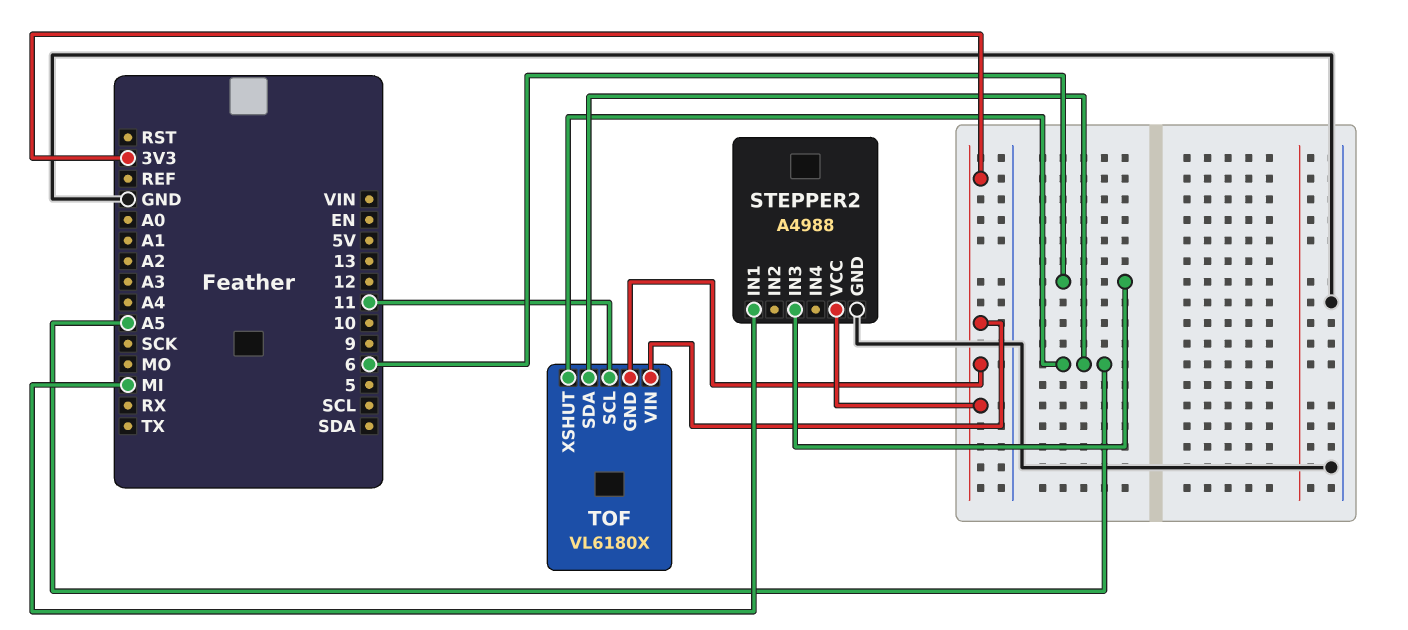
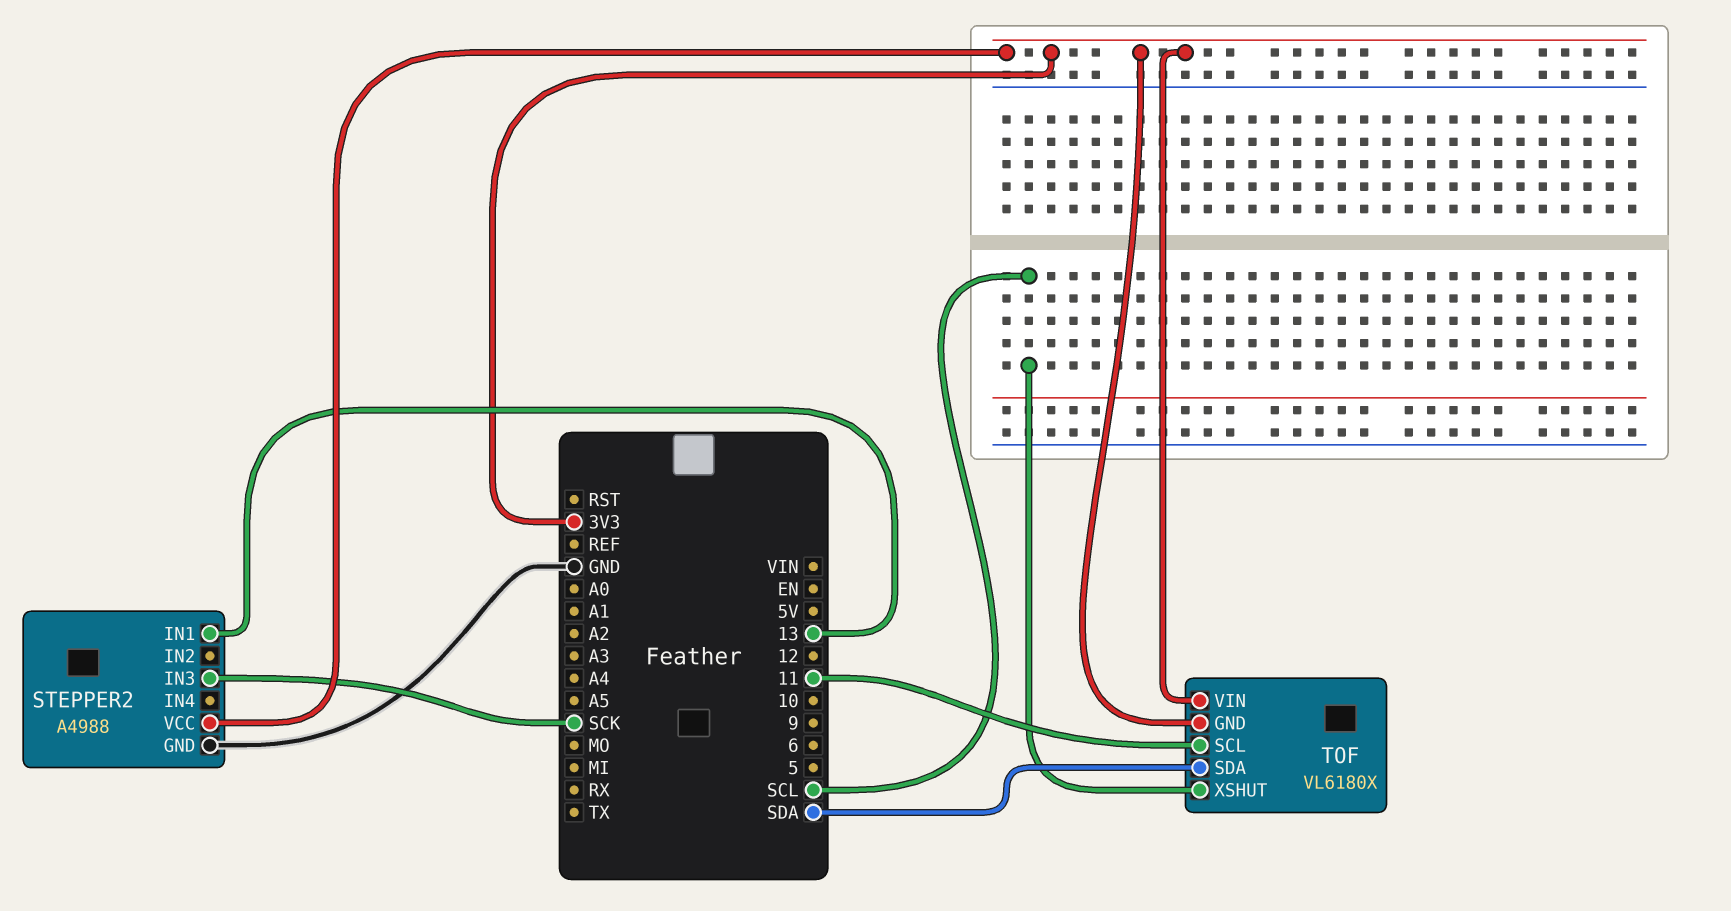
STEPPER2 pin IN1: MI -> 13
STEPPER2 pin IN3: 6 -> SCK
TOF pin SDA: A5 -> SDA
TOF pin XSHUT: A5 -> SCL

